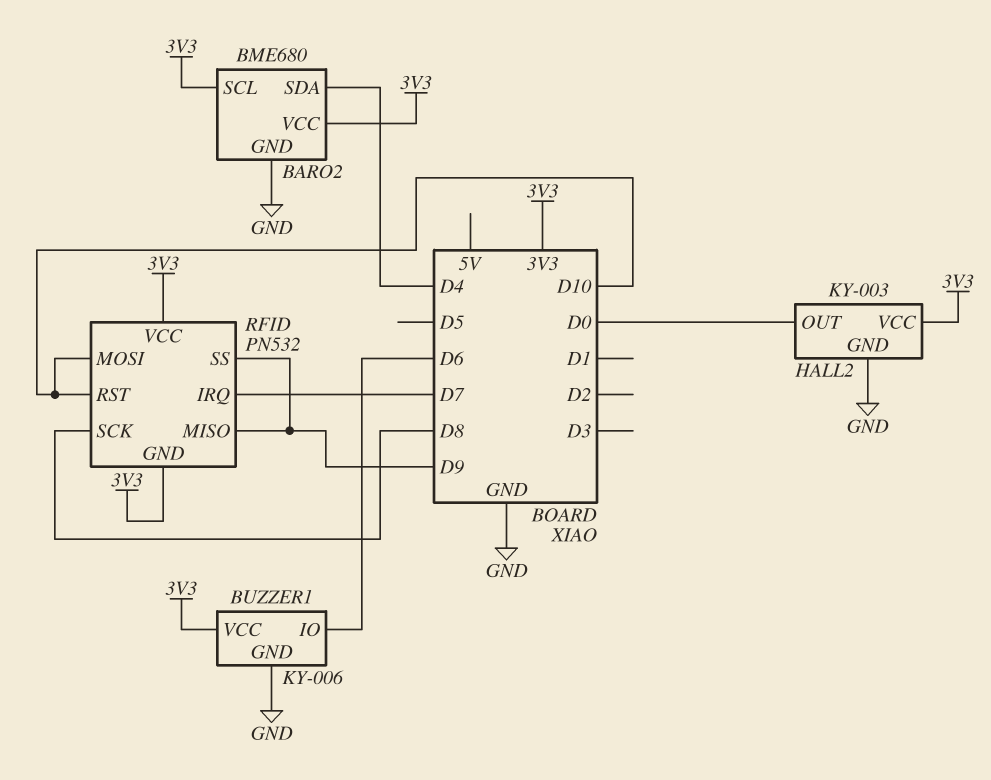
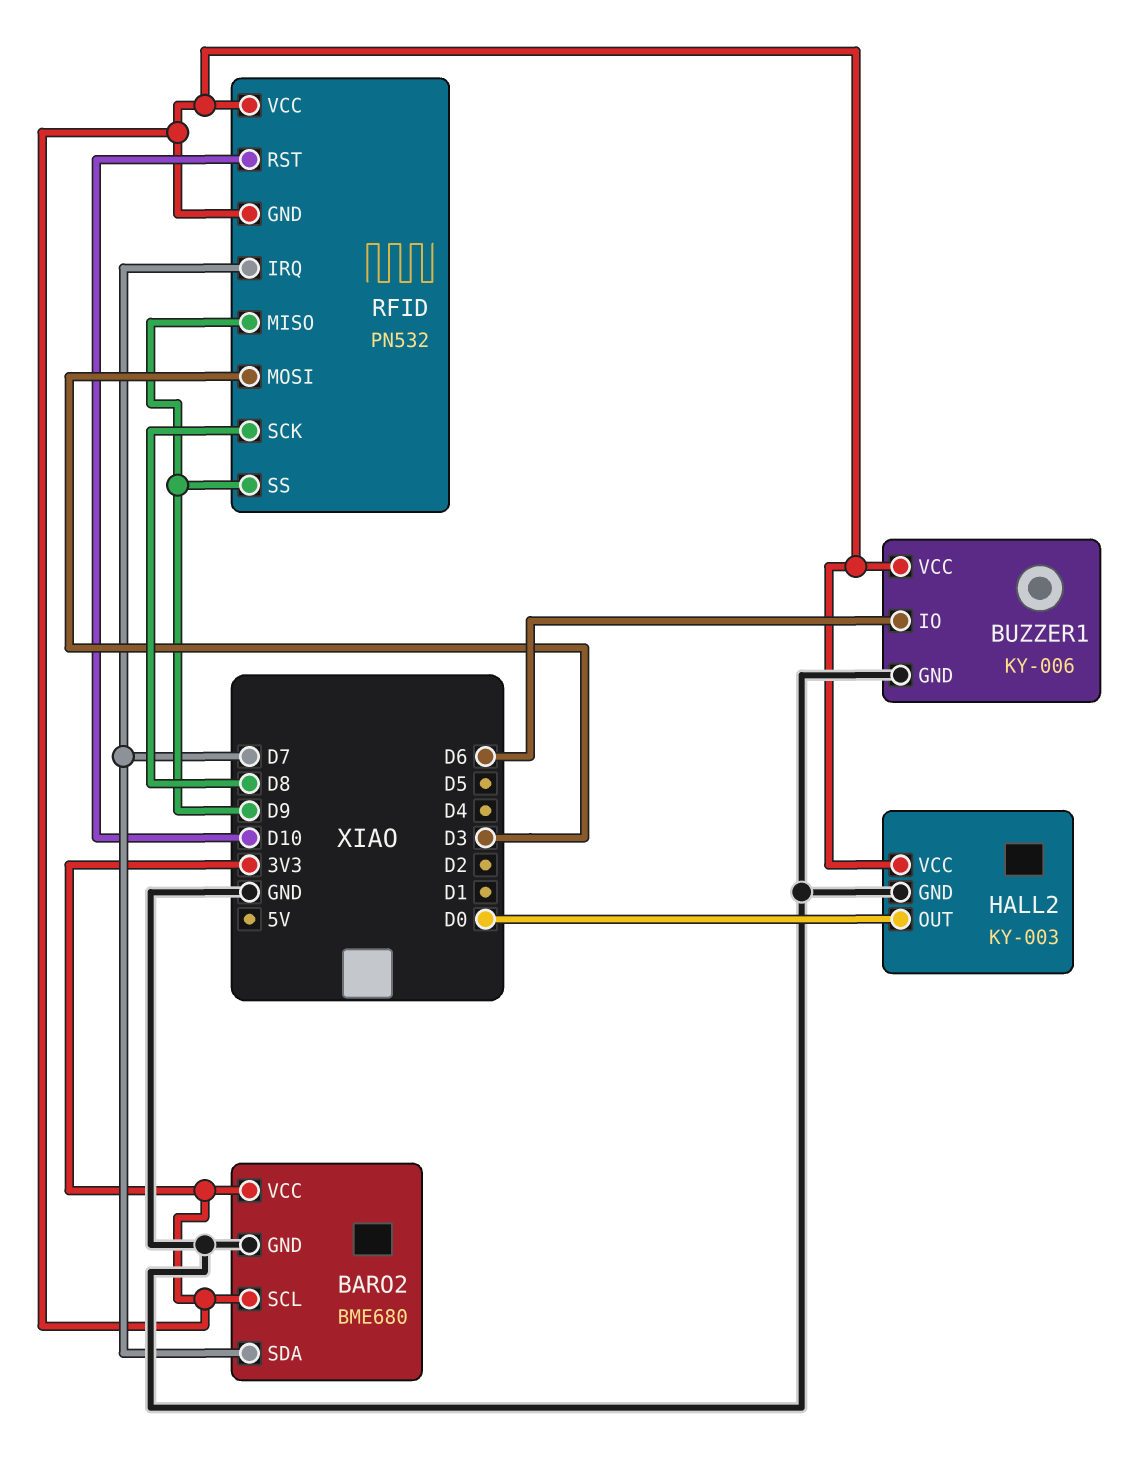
BARO2 pin SDA: D4 -> D7
RFID pin MOSI: D10 -> D3

